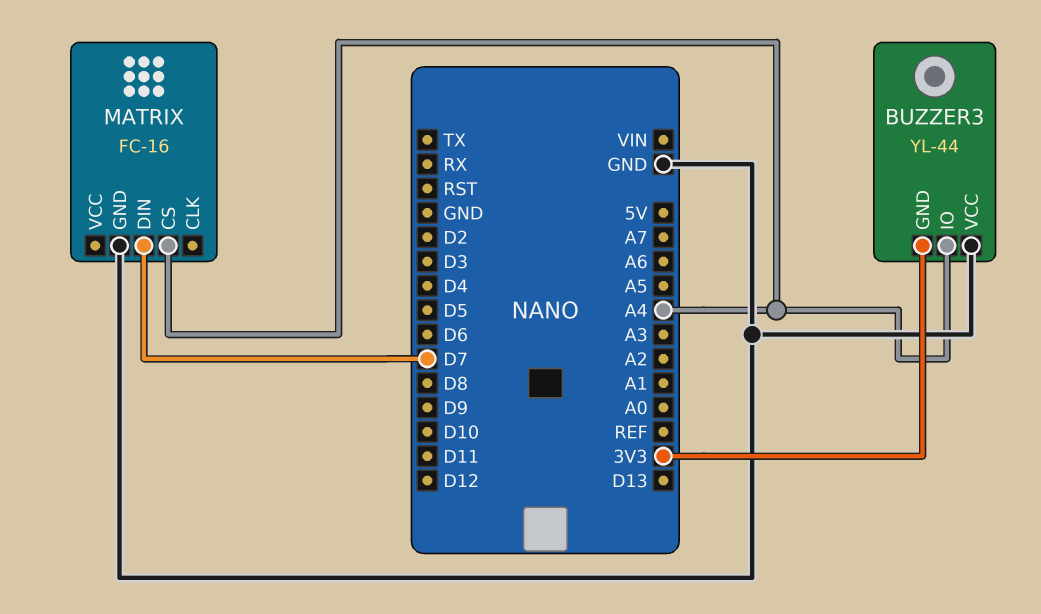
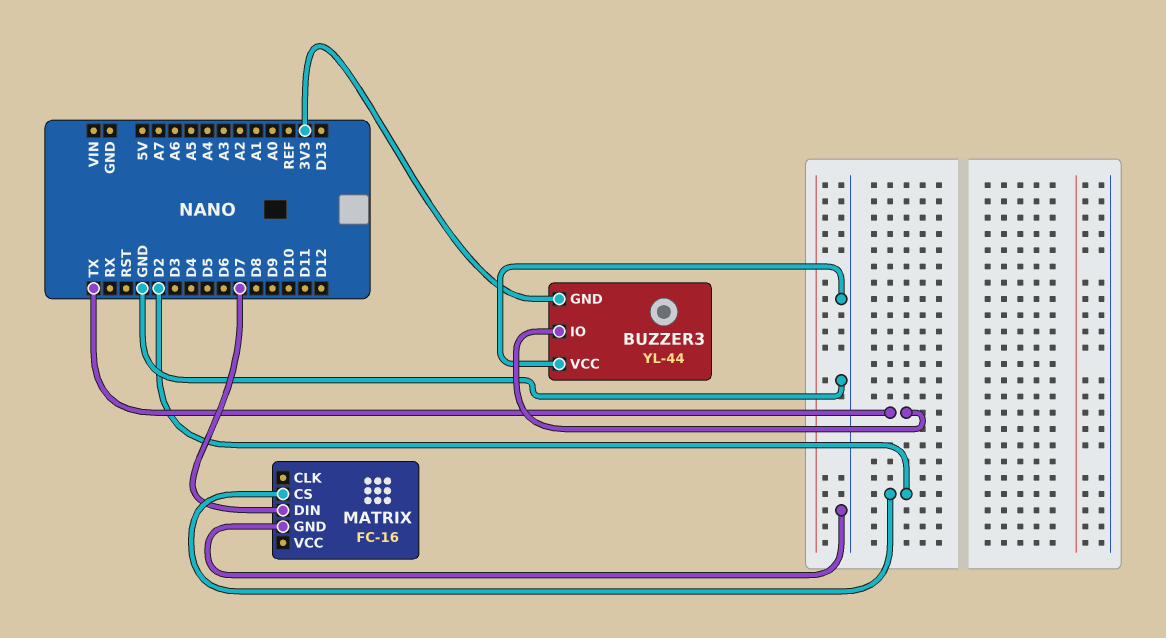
BUZZER3 pin IO: A4 -> TX
MATRIX pin CS: A4 -> D2

